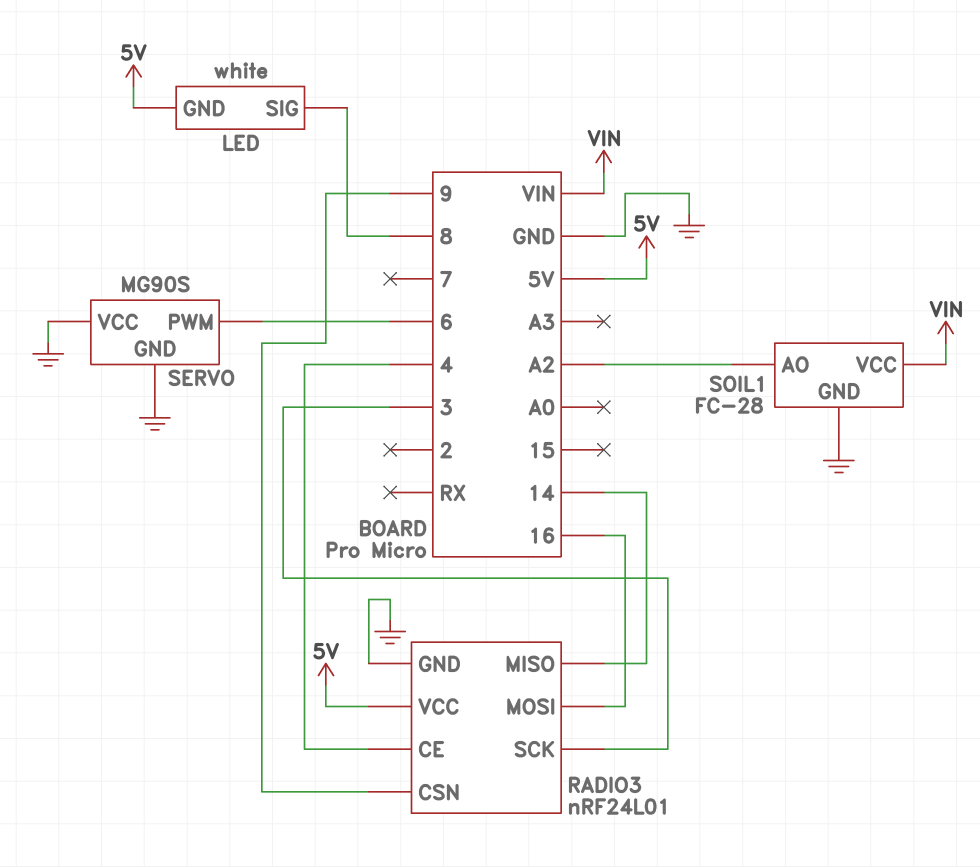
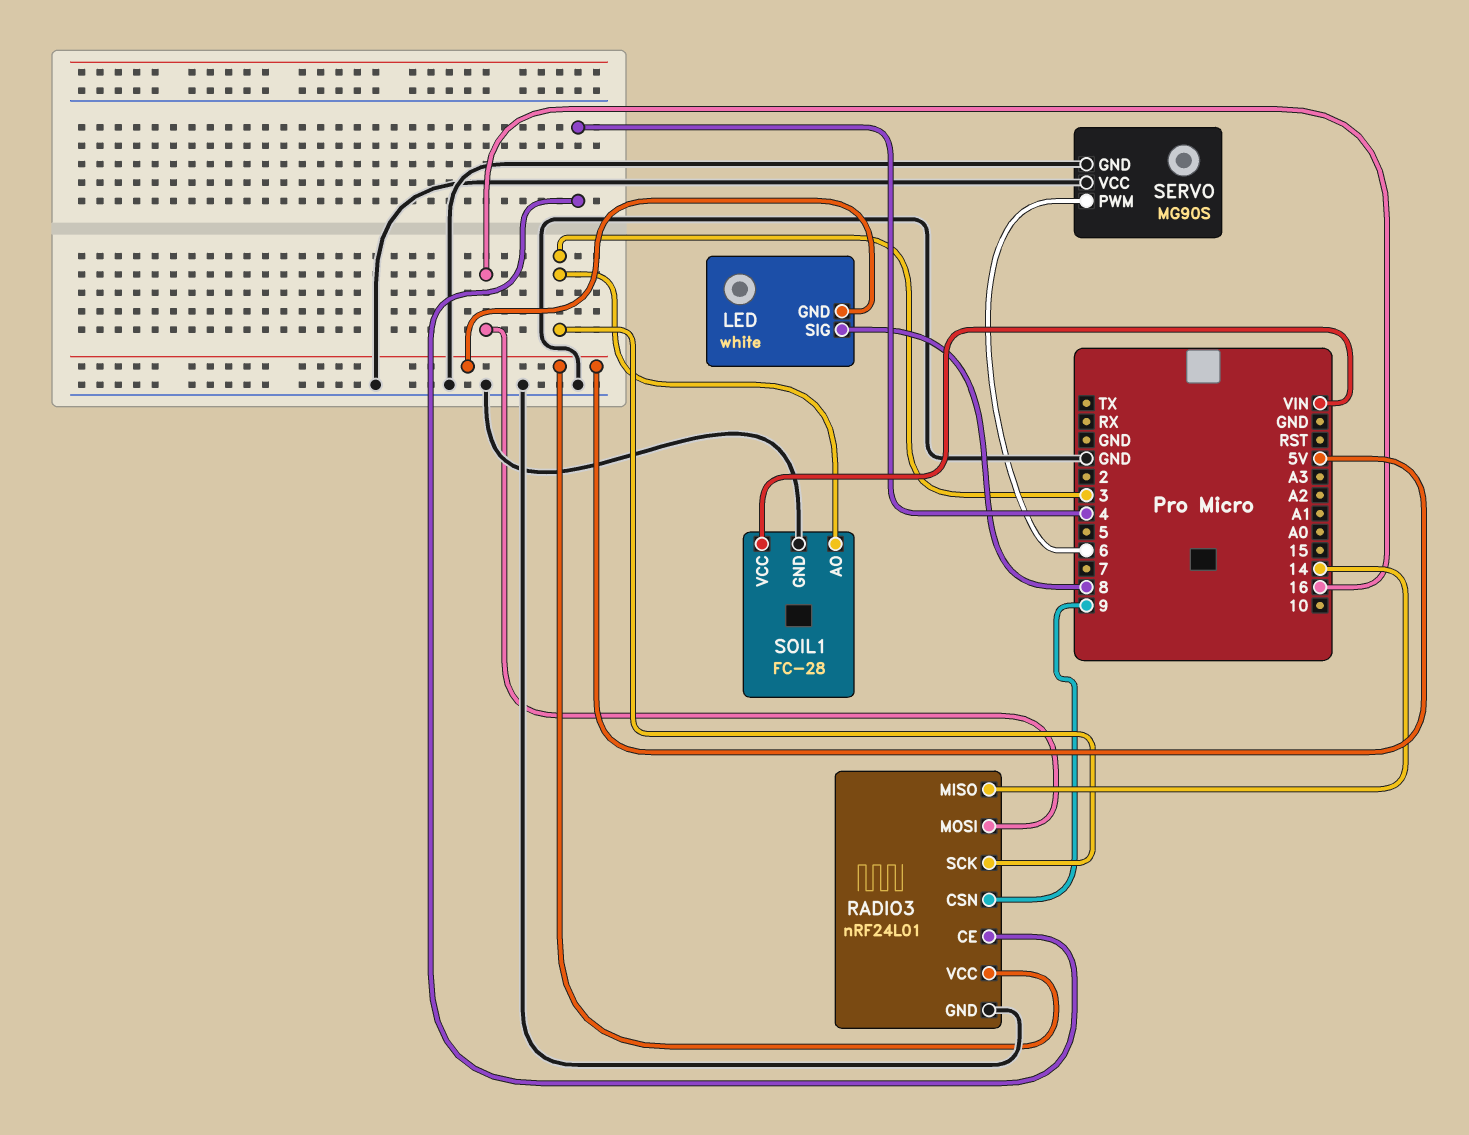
SOIL1 pin AO: A2 -> 3

